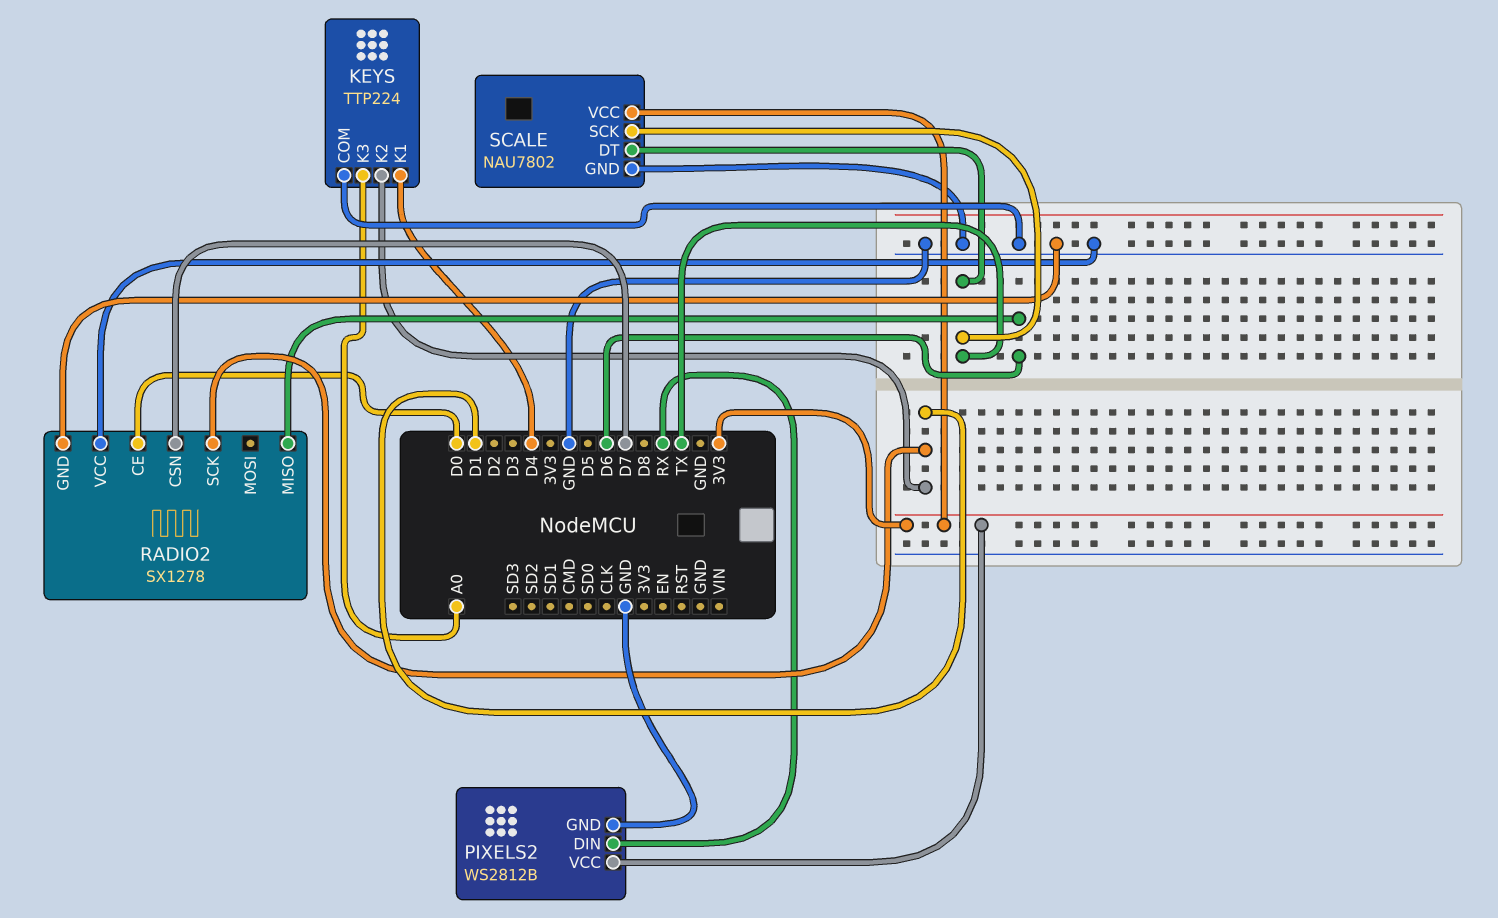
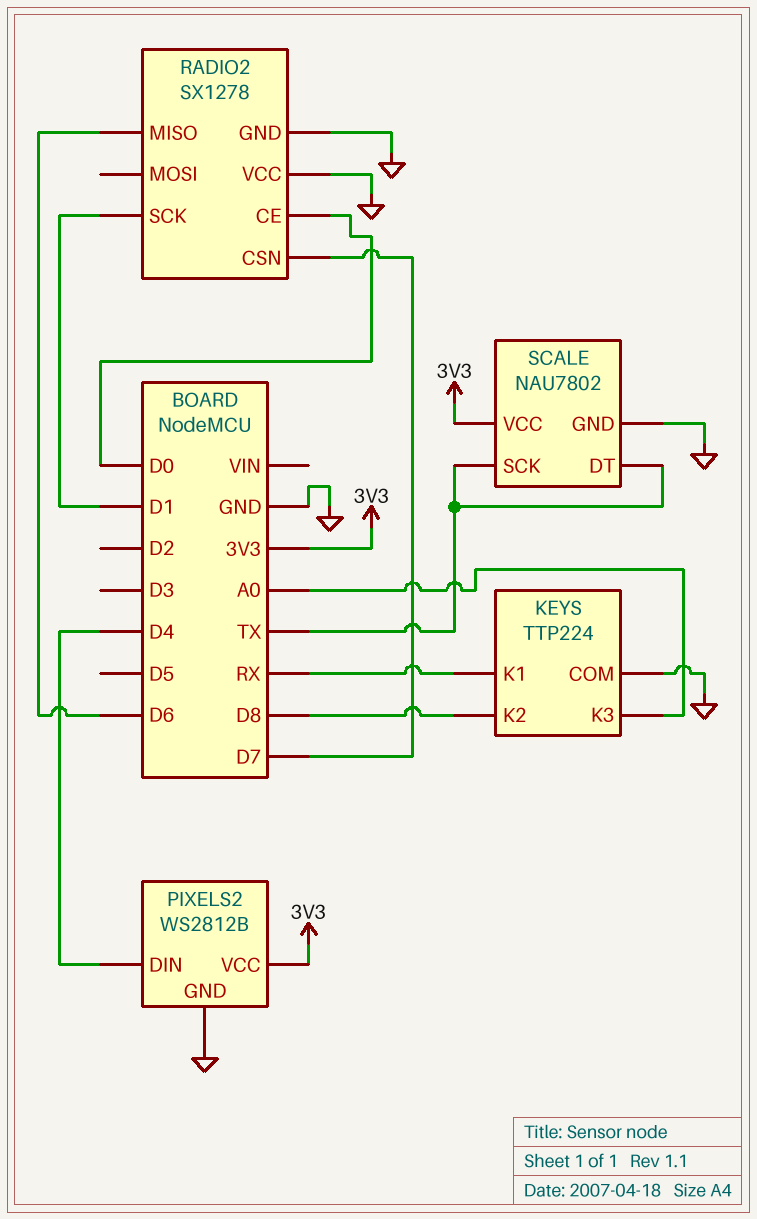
KEYS pin K1: D4 -> RX
KEYS pin K2: D1 -> D8
PIXELS2 pin DIN: RX -> D4

